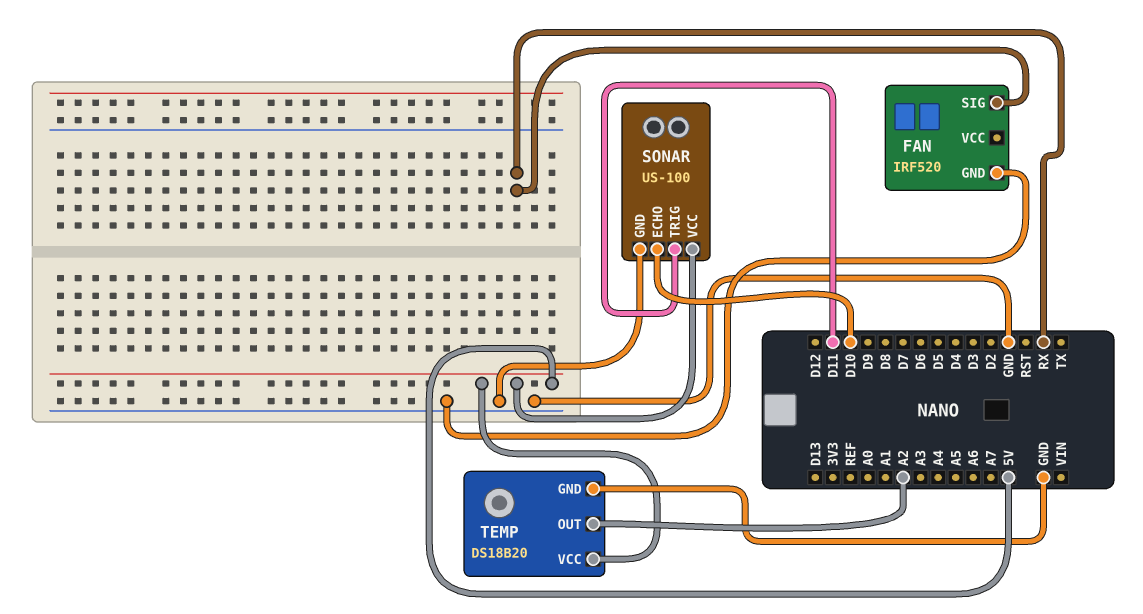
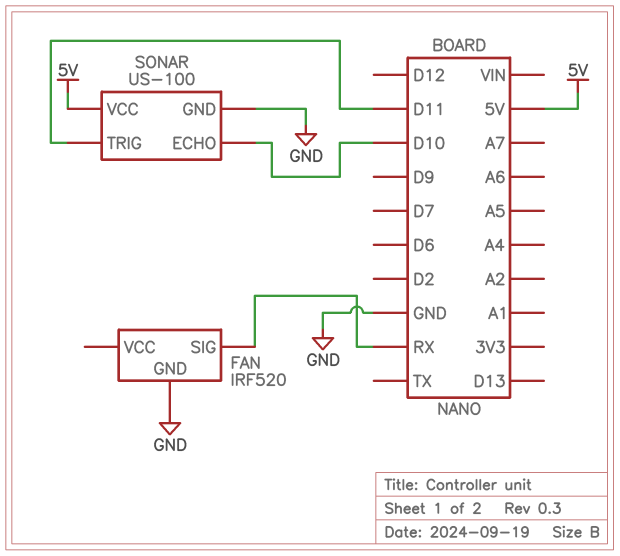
TEMP: DS18B20 -> none
TEMP pin GND: GND -> none
TEMP pin OUT: A2 -> none
TEMP pin VCC: 5V -> none

